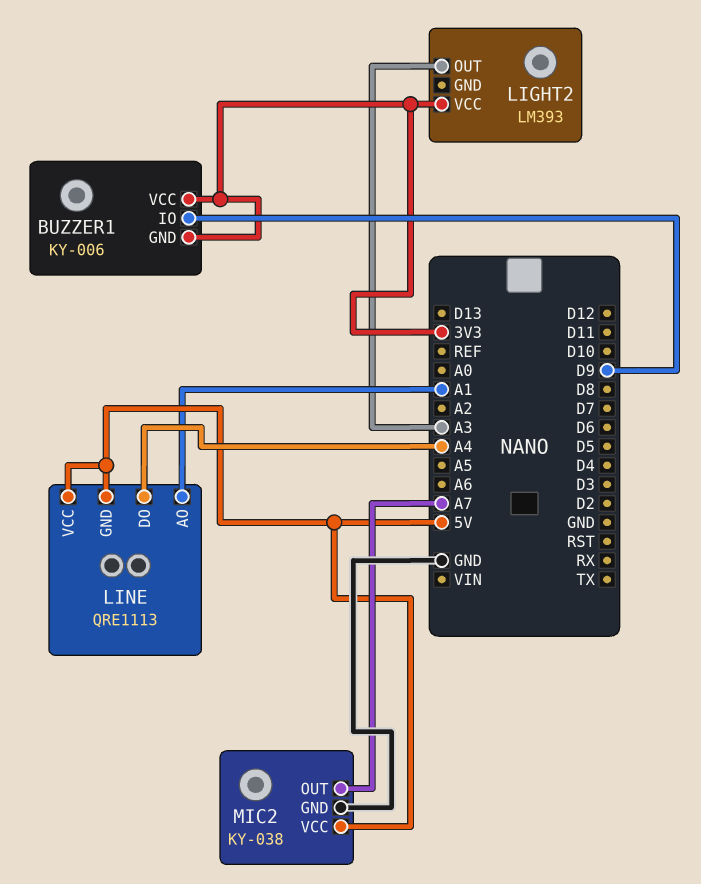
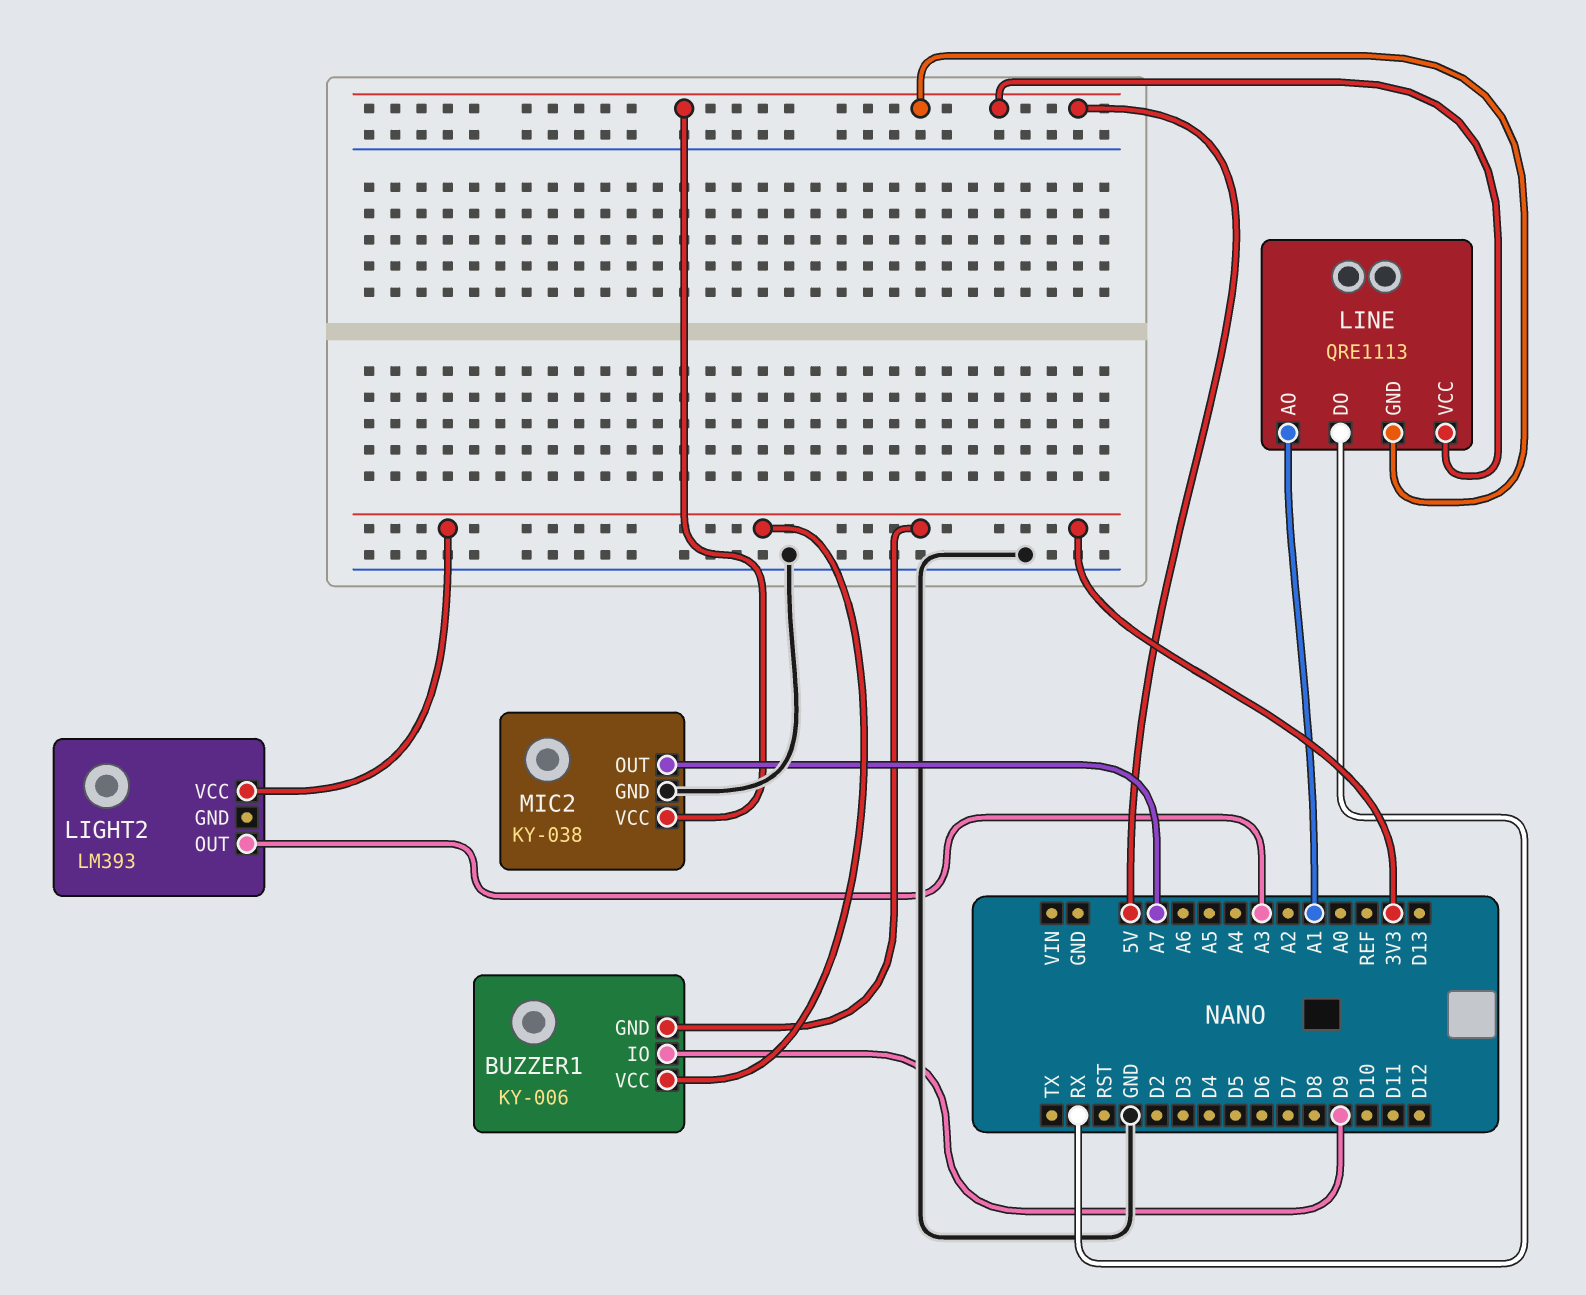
LINE pin DO: A4 -> RX

